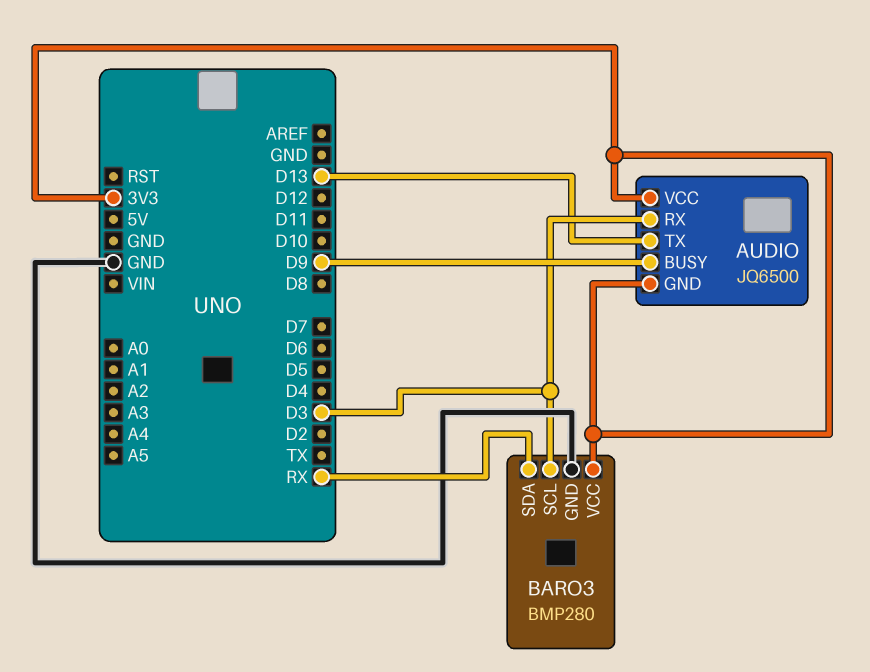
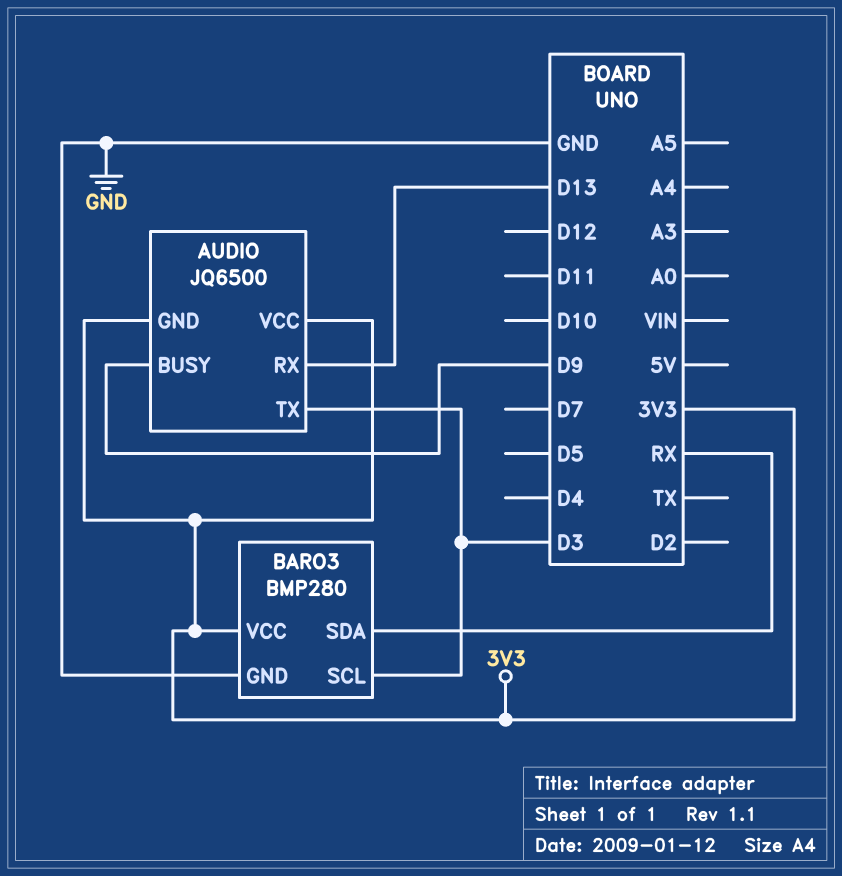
AUDIO pin RX: D3 -> D13
AUDIO pin TX: D13 -> D3

